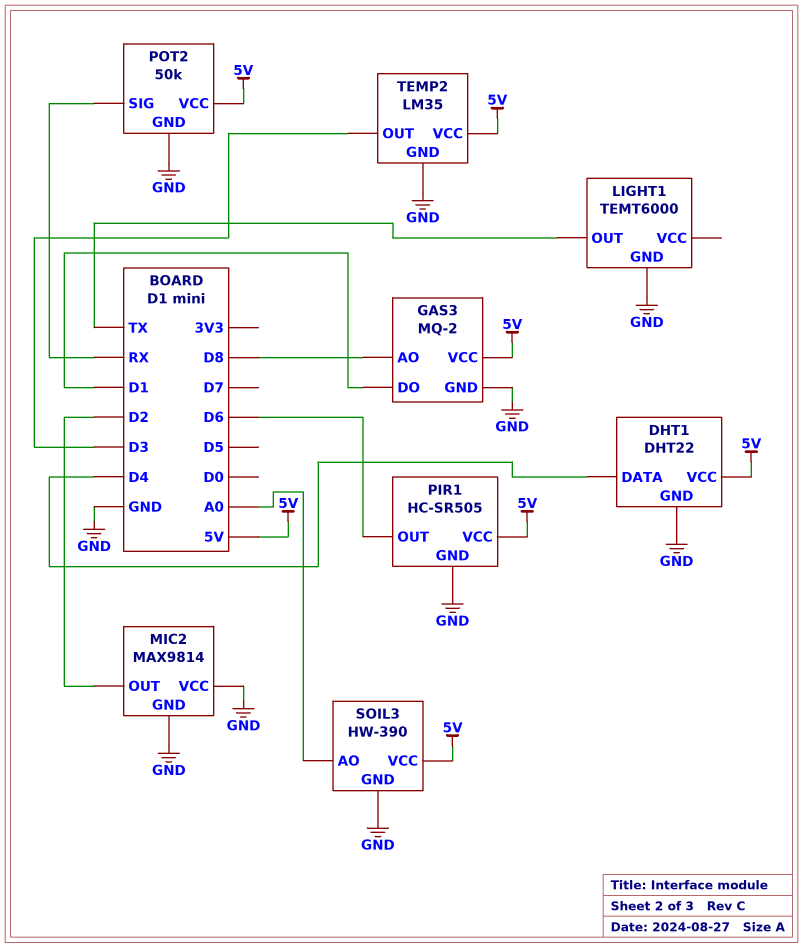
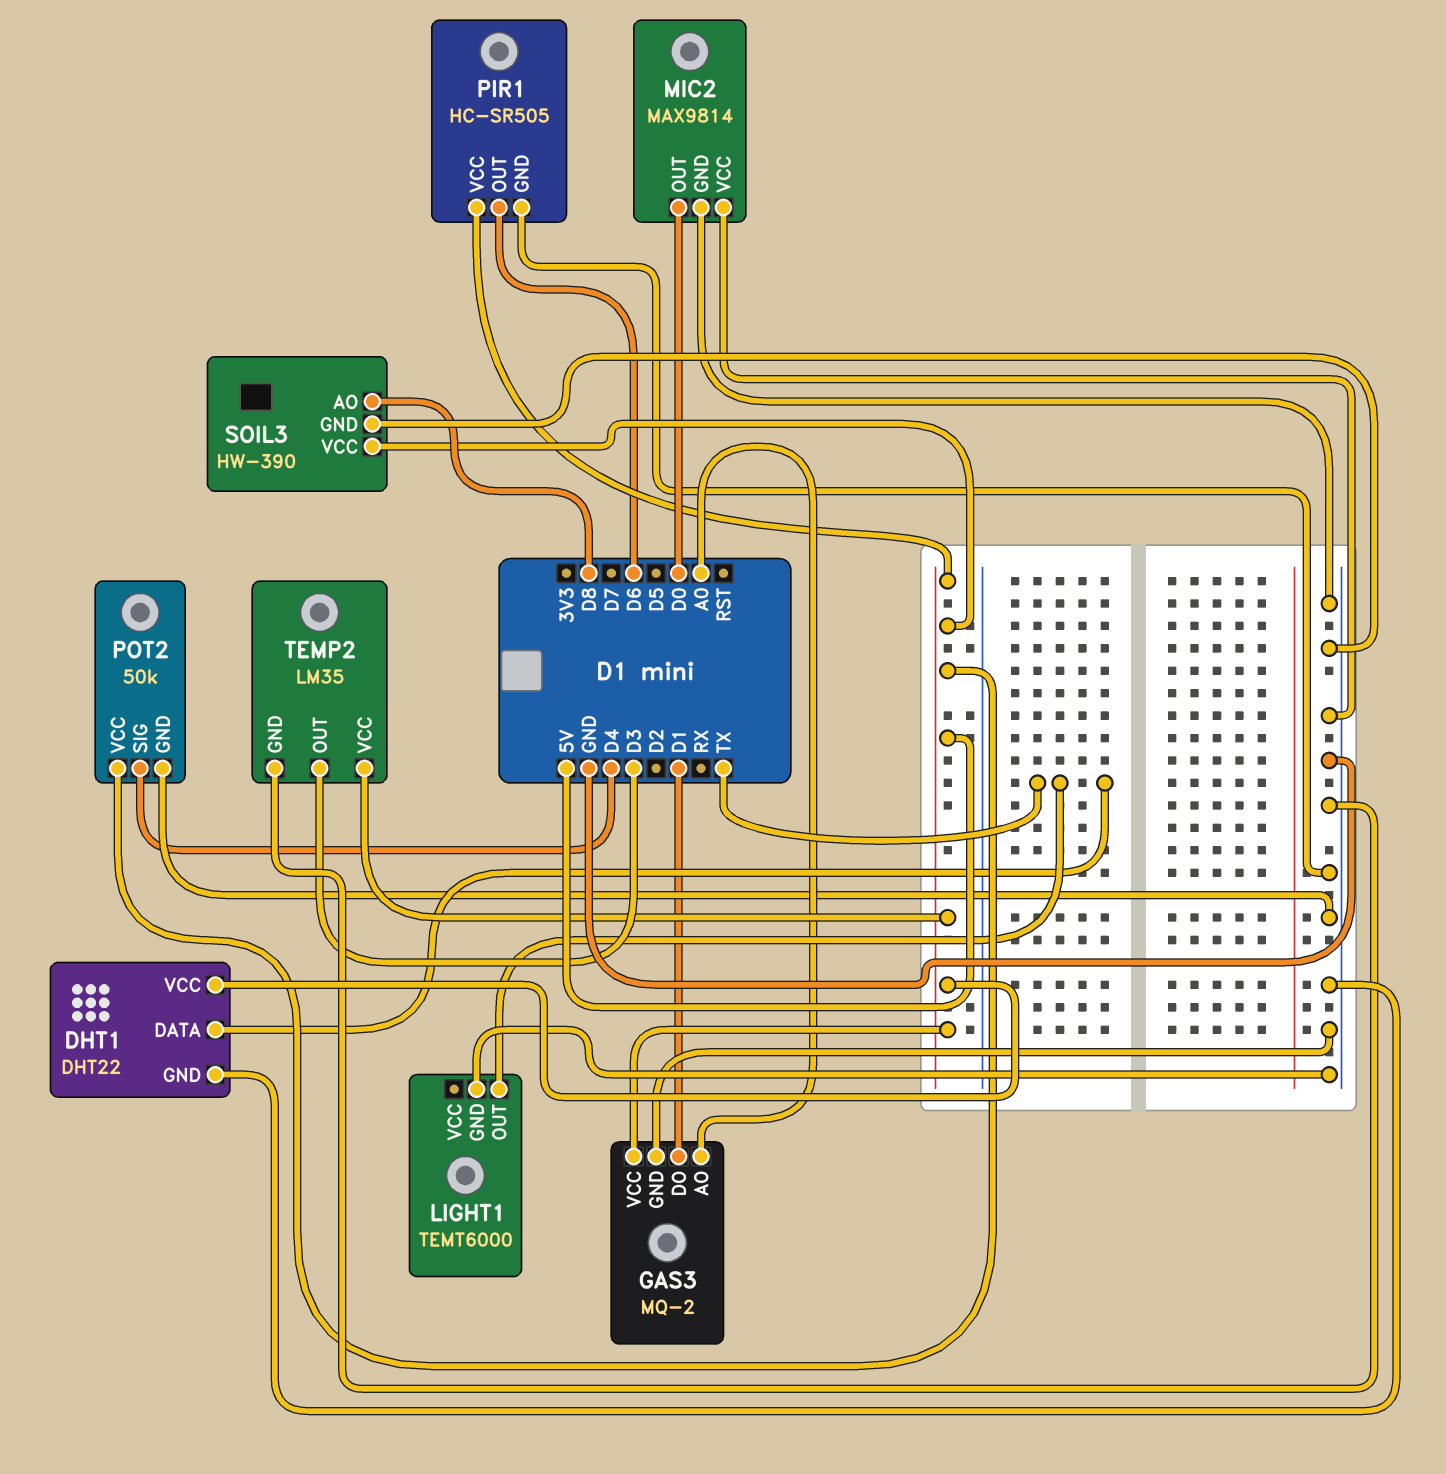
DHT1 pin DATA: D4 -> TX
GAS3 pin AO: D8 -> A0
MIC2 pin OUT: D2 -> D0
POT2 pin SIG: RX -> D4
SOIL3 pin AO: A0 -> D8

